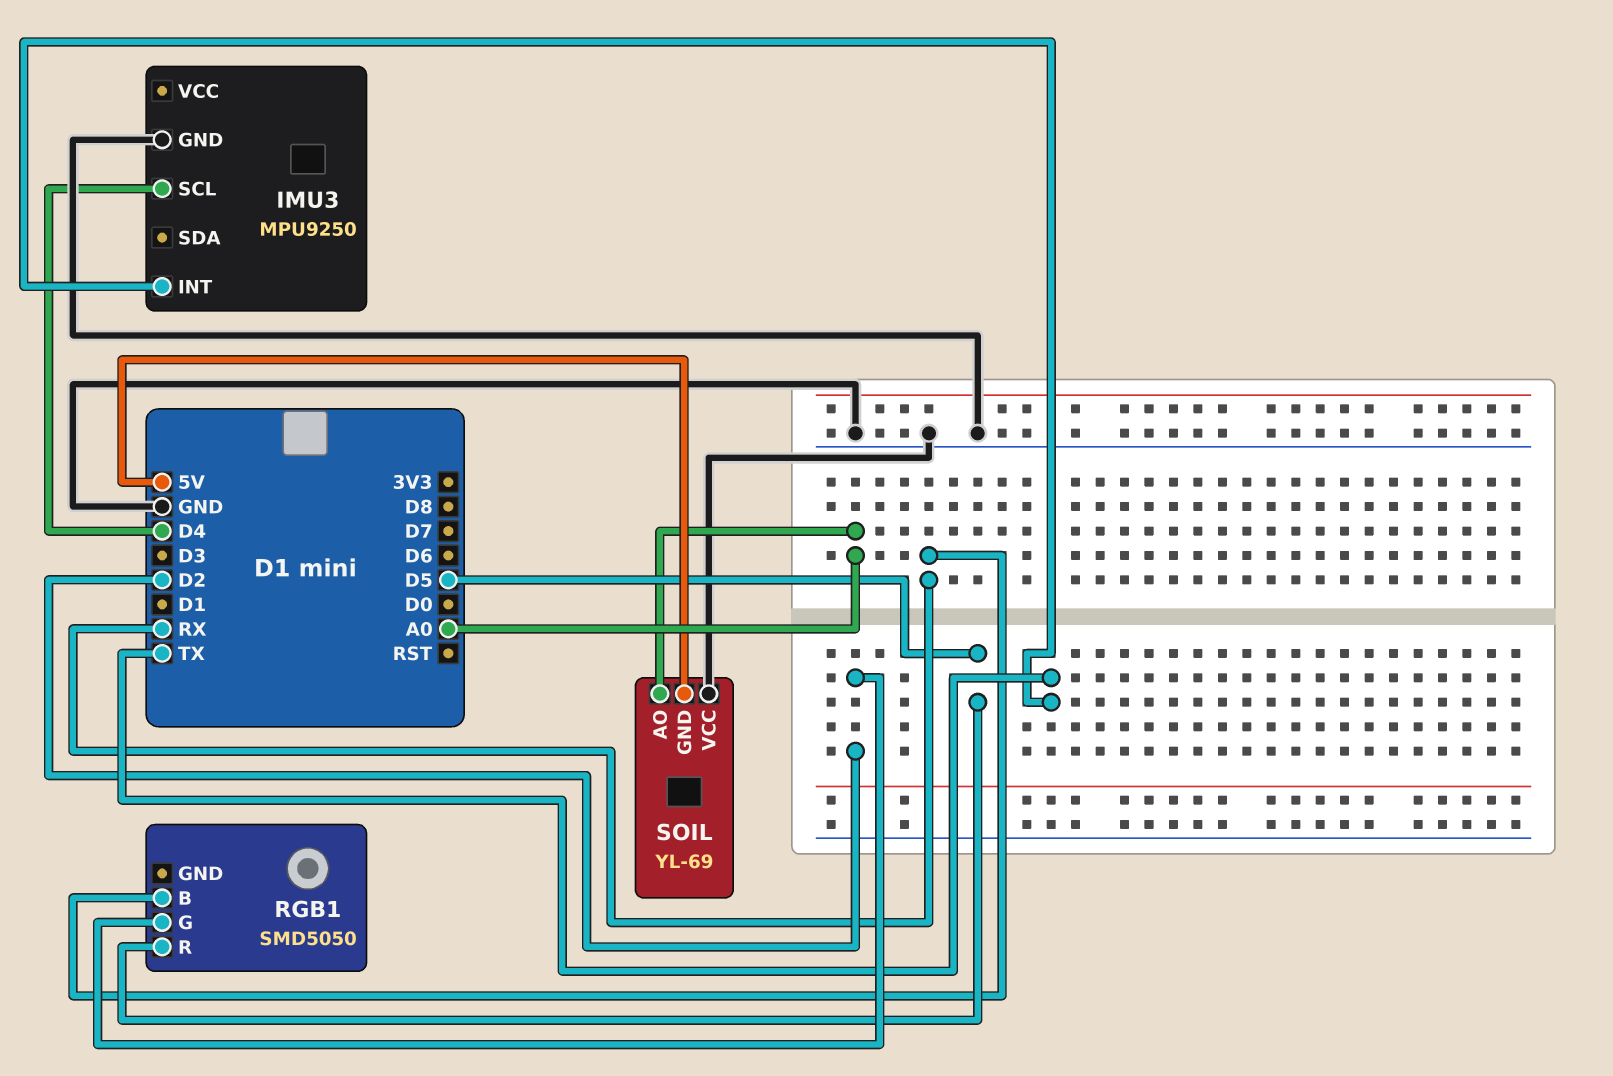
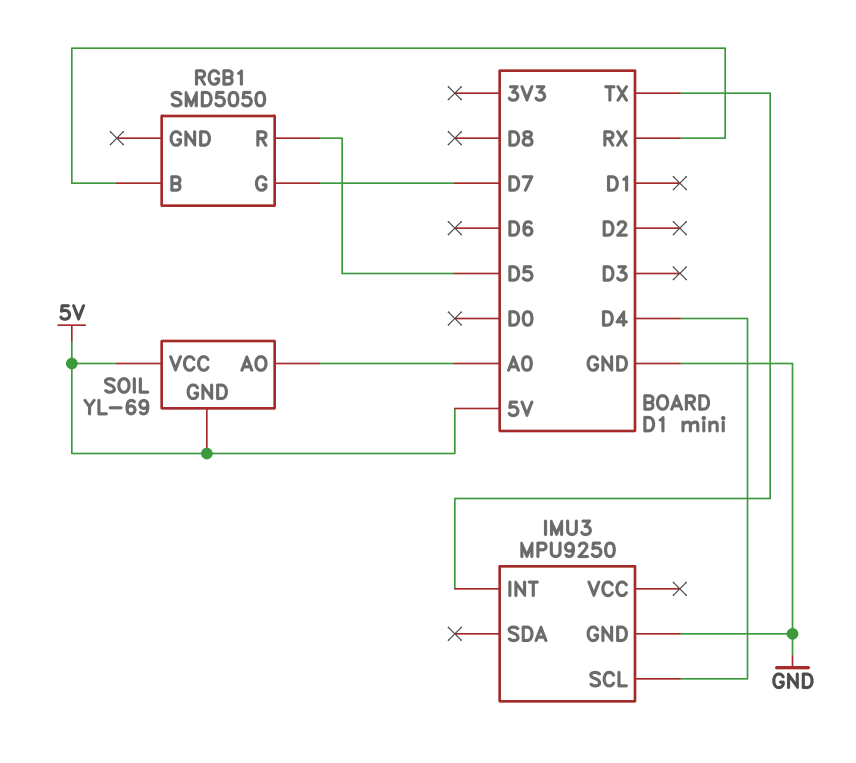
RGB1 pin G: D2 -> D7
SOIL pin VCC: GND -> 5V

